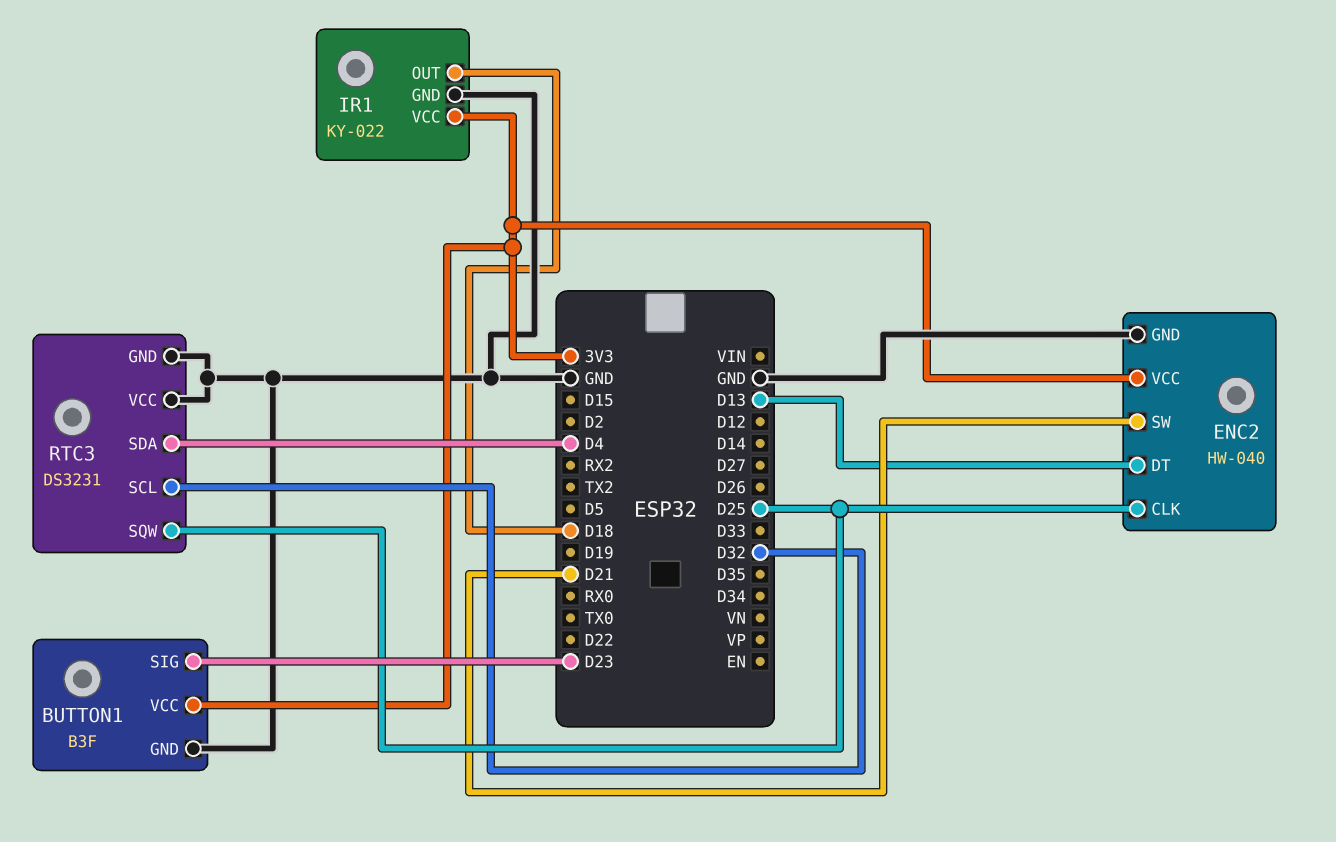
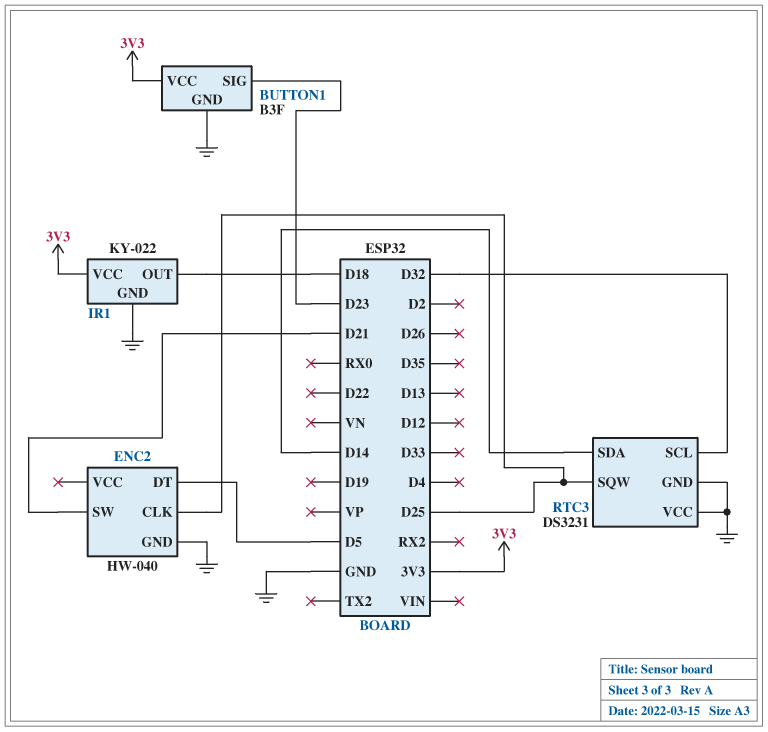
ENC2 pin DT: D13 -> D5
ENC2 pin VCC: 3V3 -> none
RTC3 pin SDA: D4 -> D14

